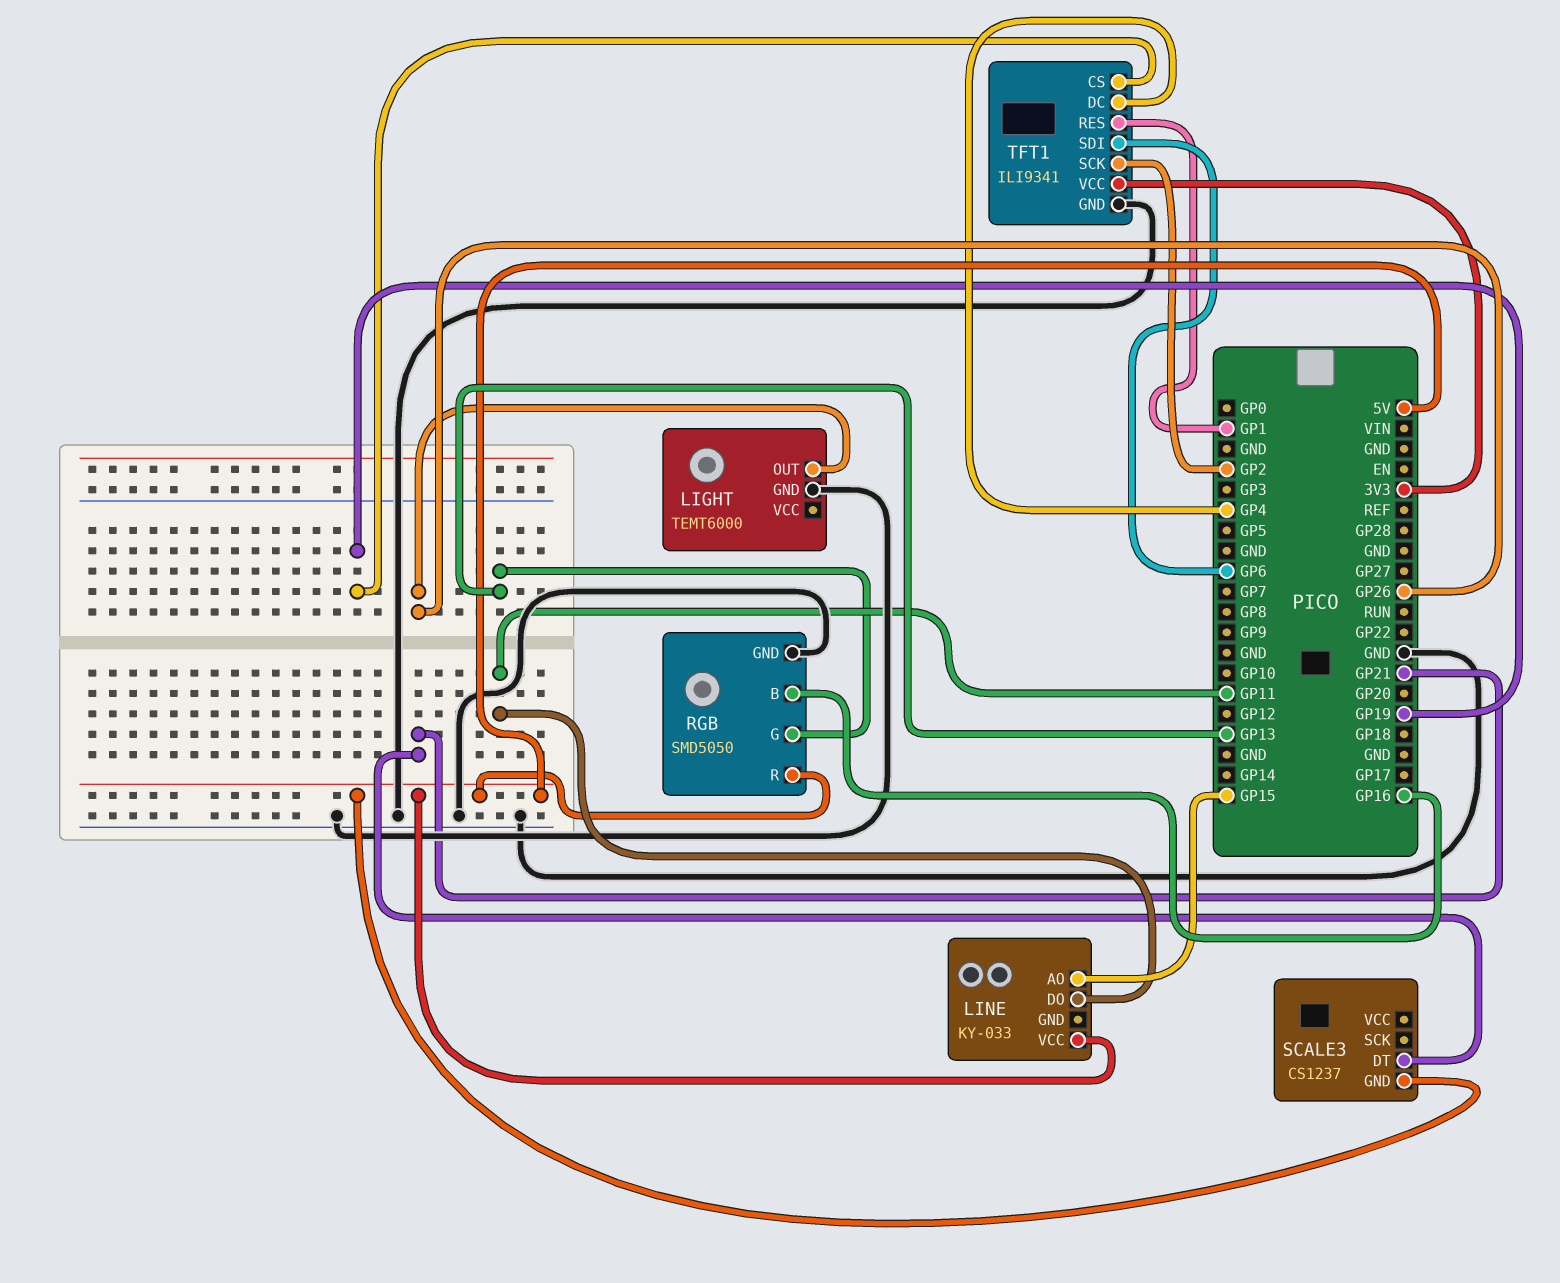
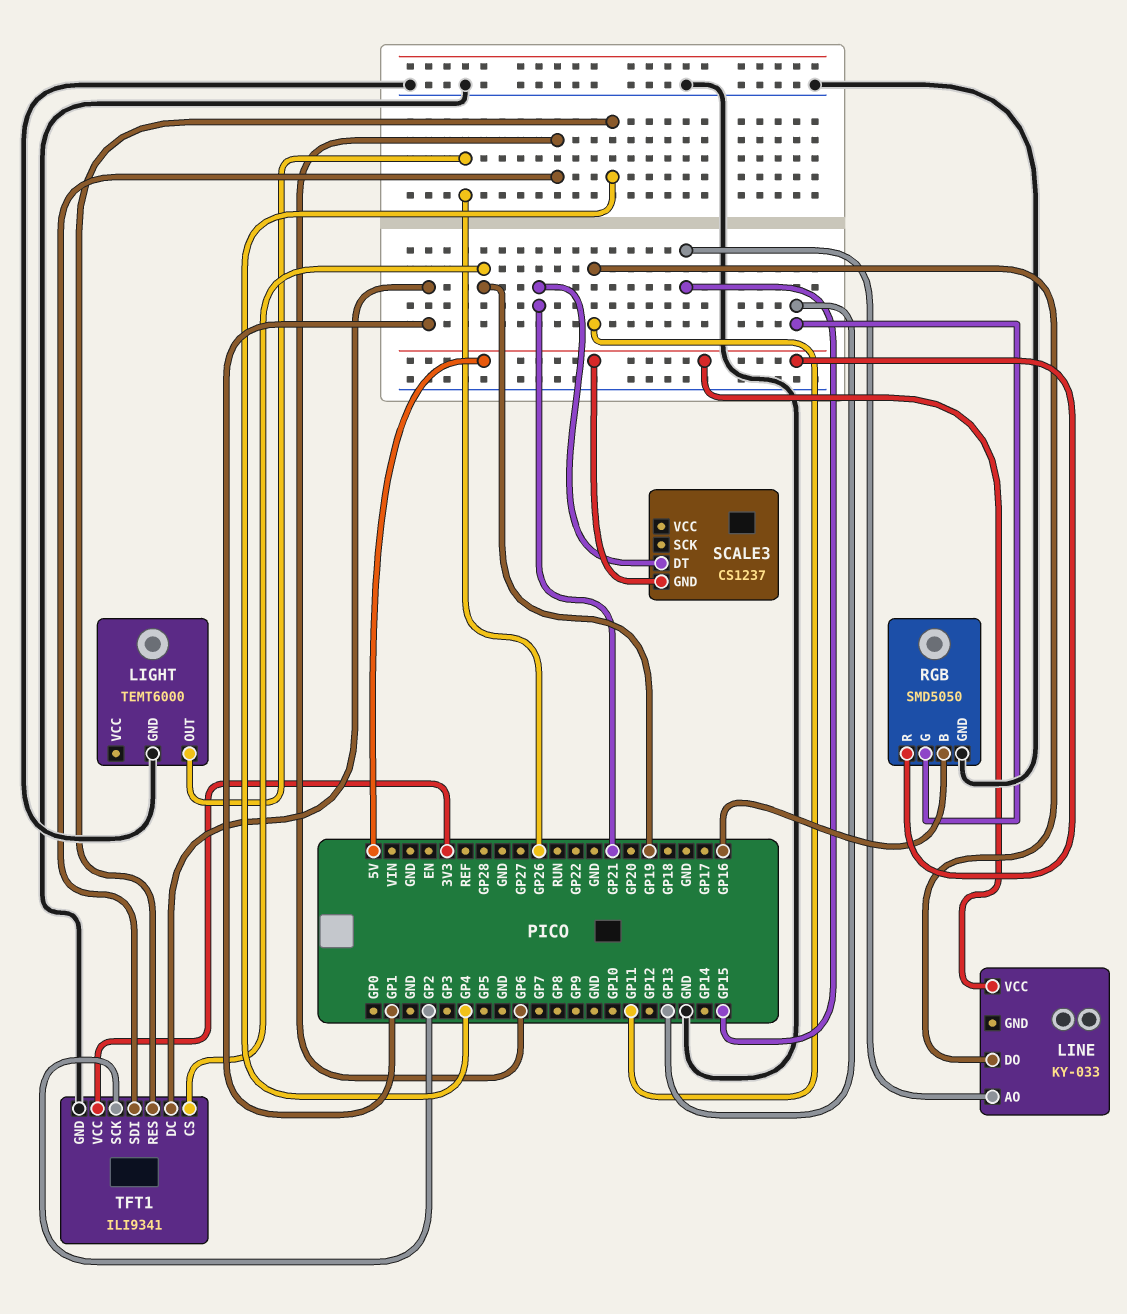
TFT1 pin DC: GP4 -> GP1
TFT1 pin RES: GP1 -> GP4

